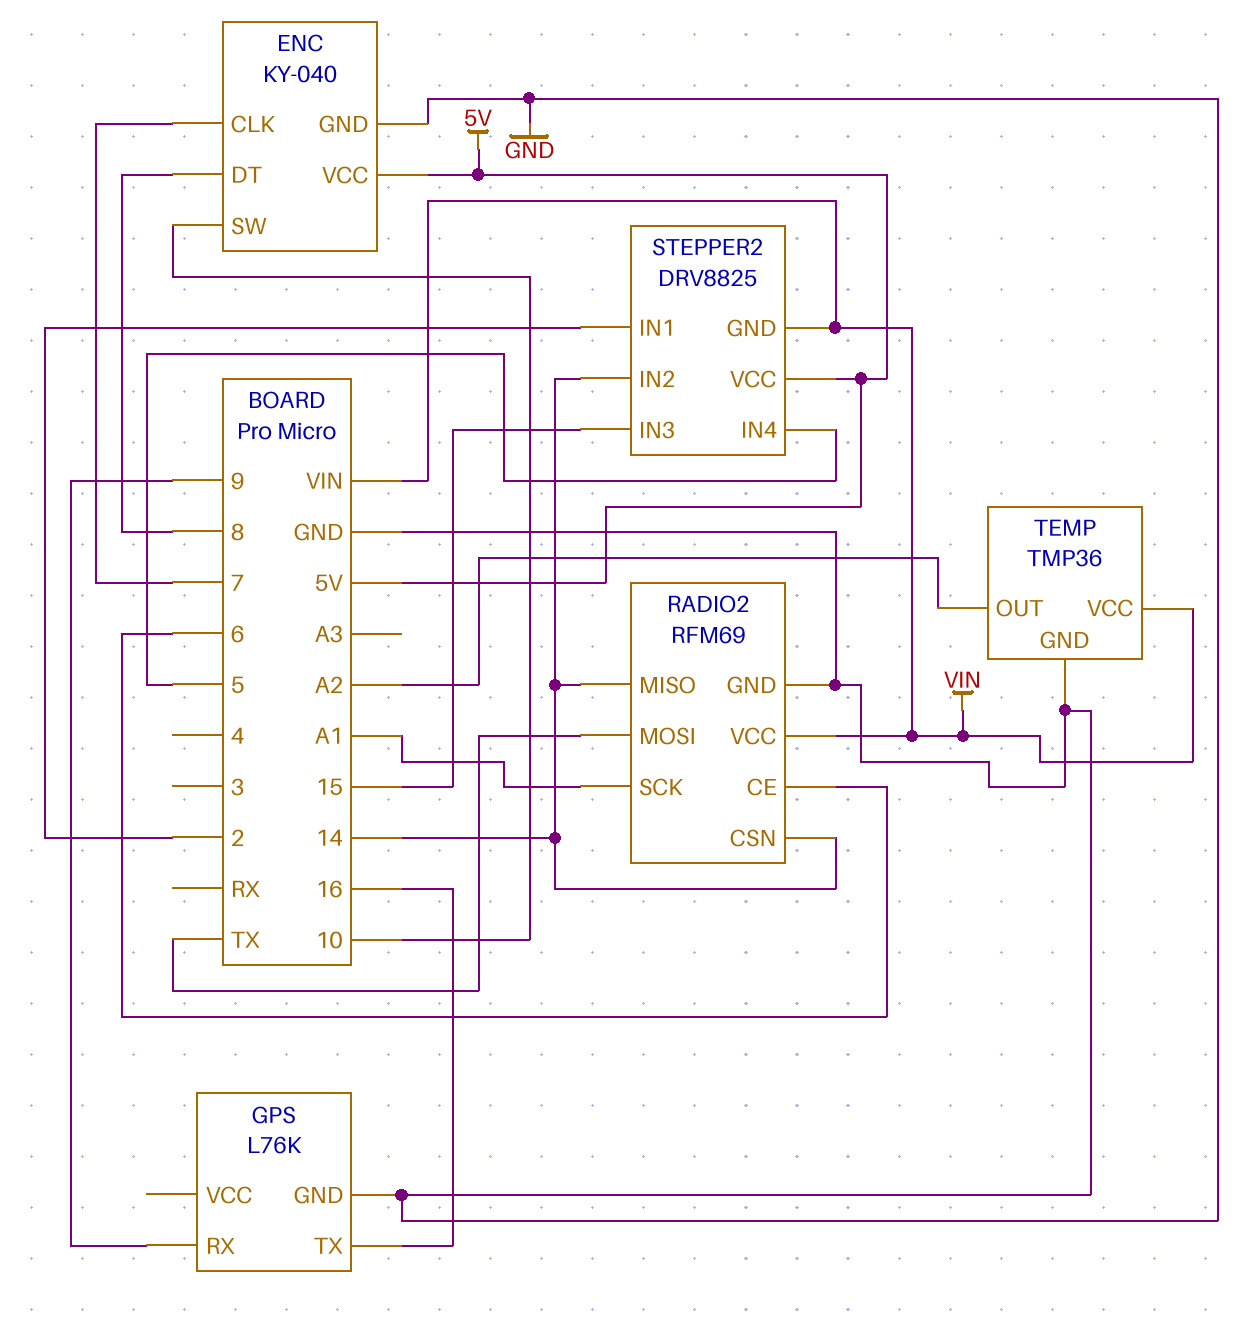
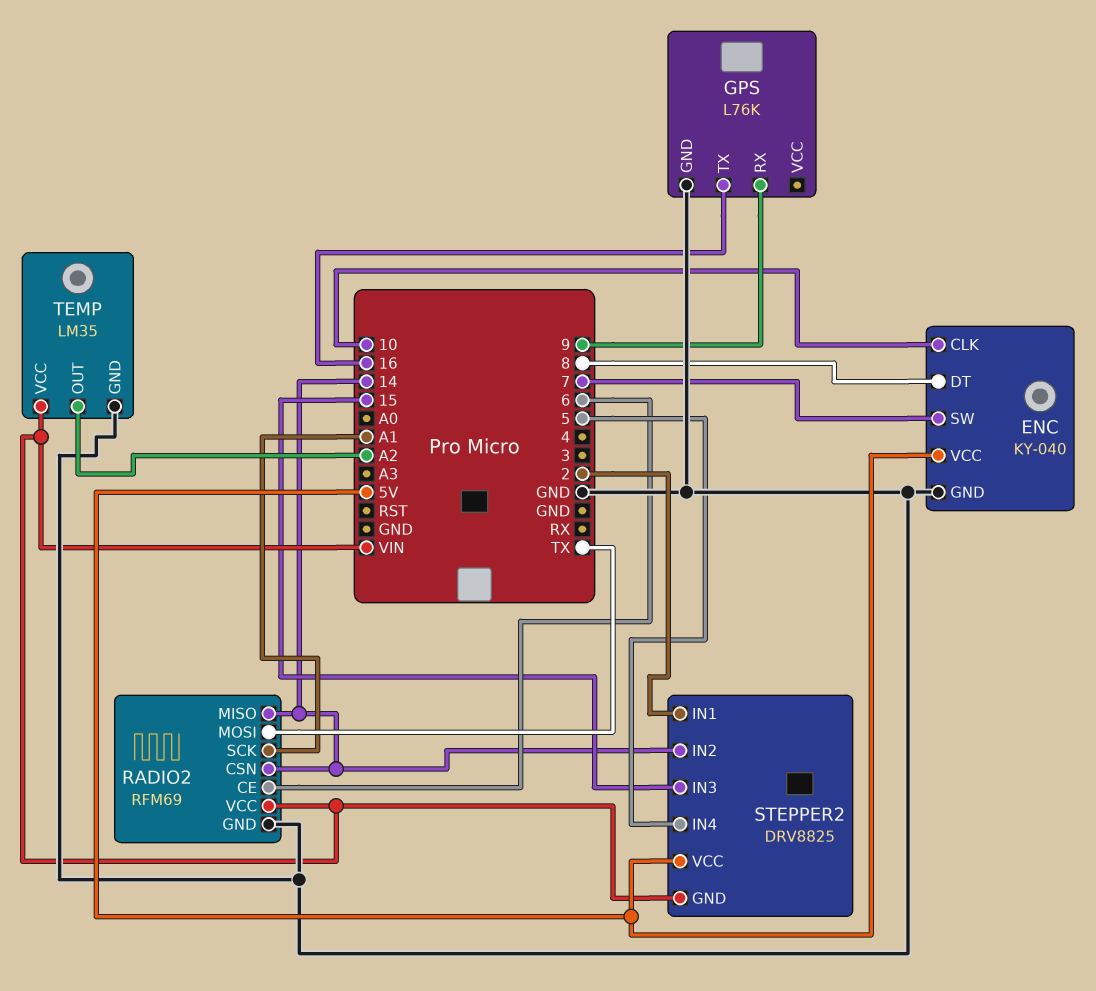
ENC pin CLK: 7 -> 10
ENC pin SW: 10 -> 7
TEMP: TMP36 -> LM35

